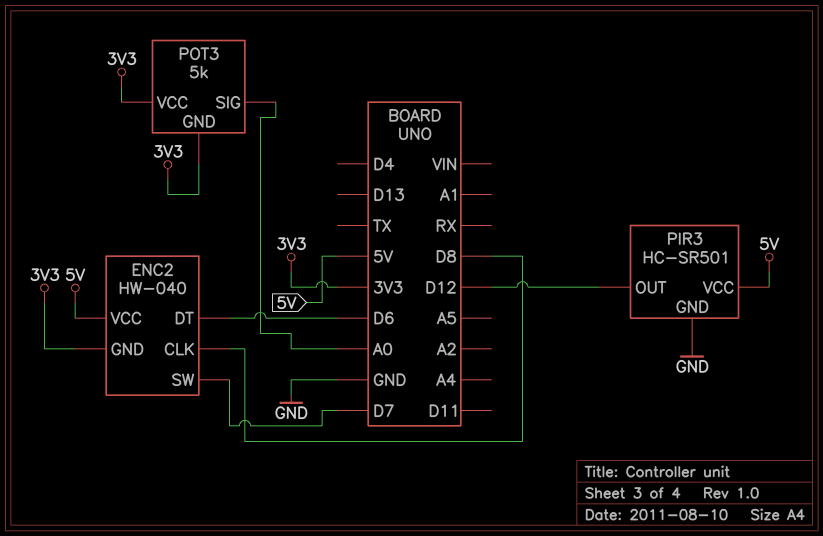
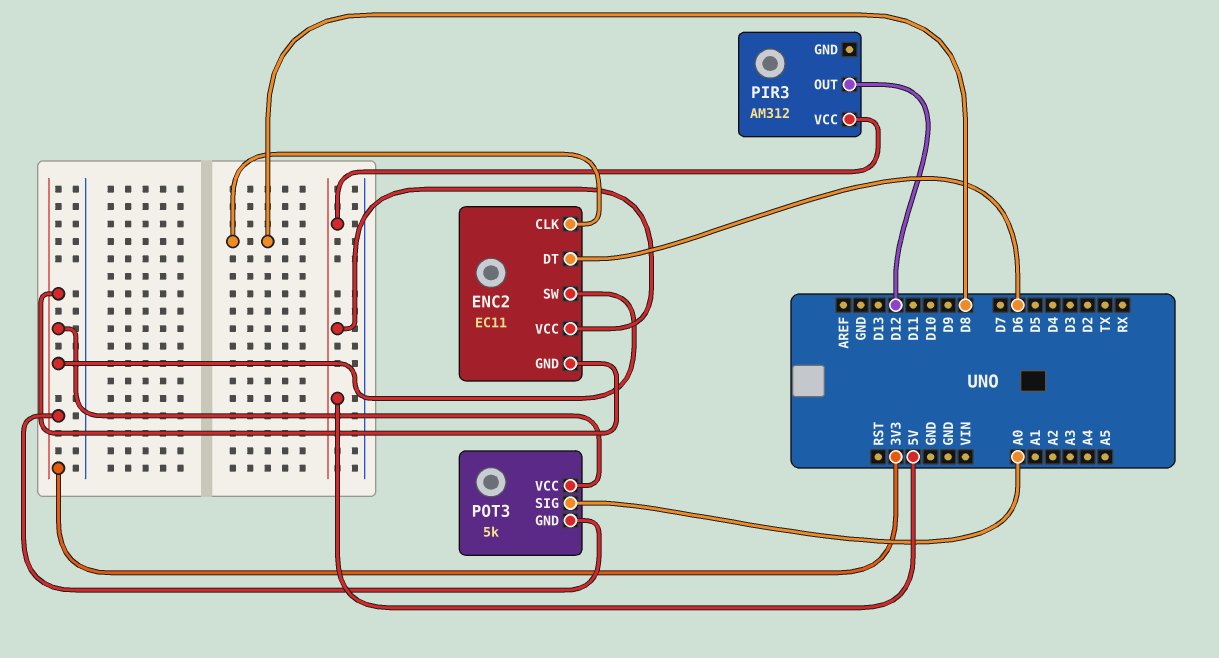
ENC2: HW-040 -> EC11
ENC2 pin SW: D7 -> 3V3
PIR3: HC-SR501 -> AM312
PIR3 pin GND: GND -> none

